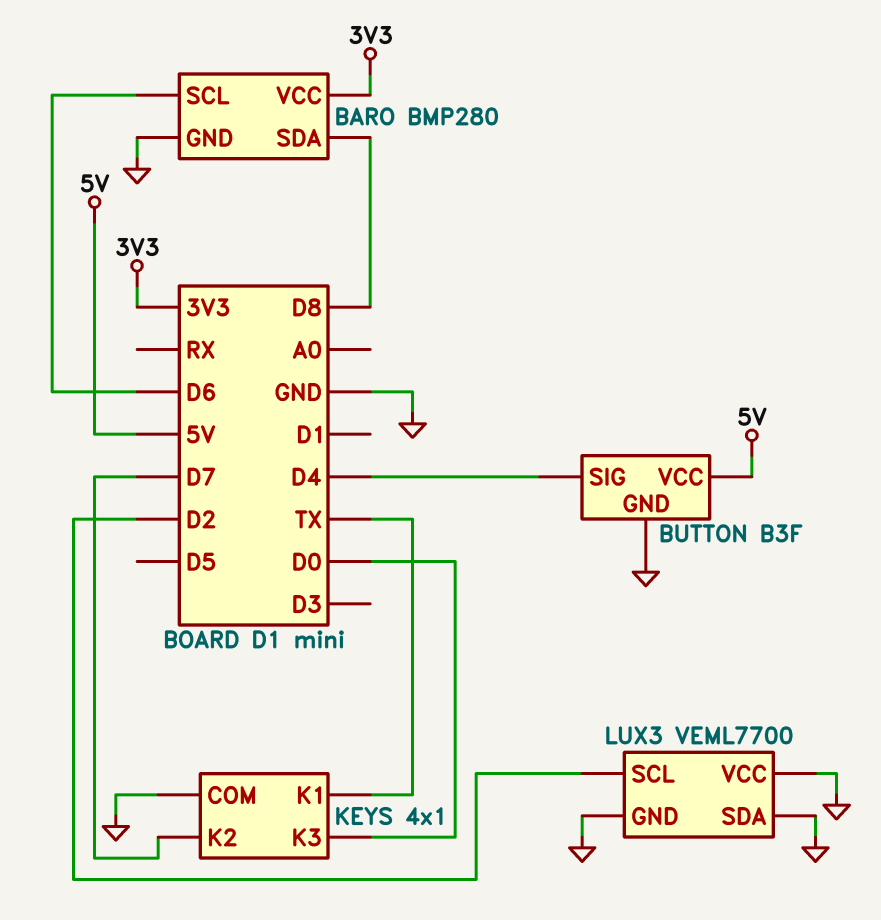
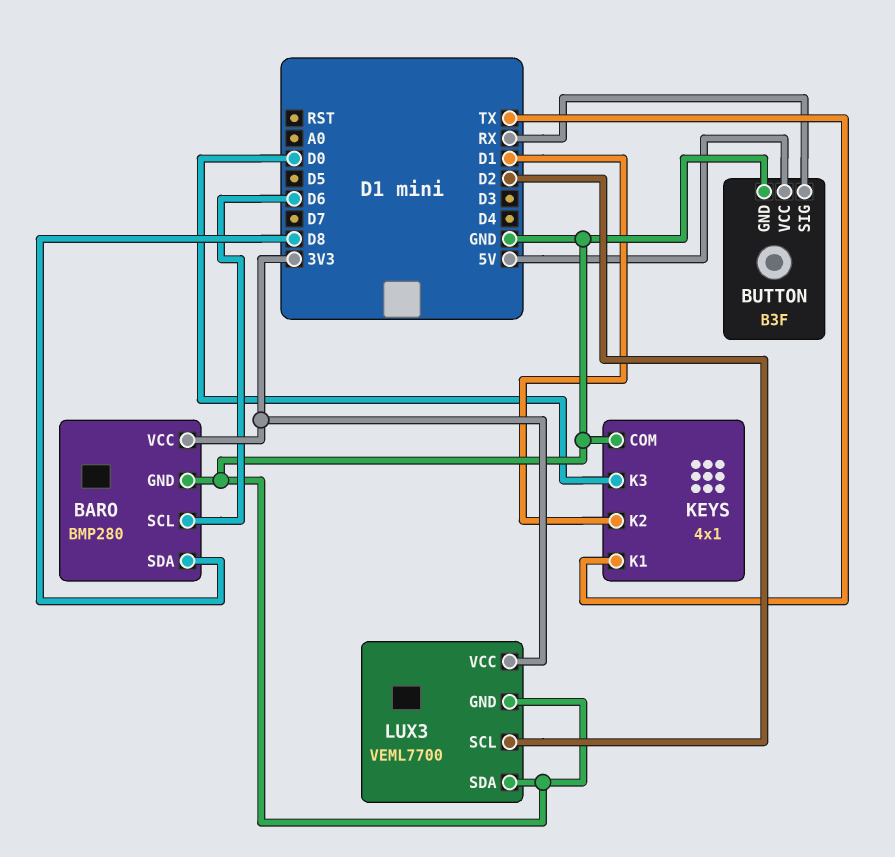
BUTTON pin SIG: D4 -> RX
KEYS pin K2: D7 -> D1
LUX3 pin VCC: GND -> 3V3

